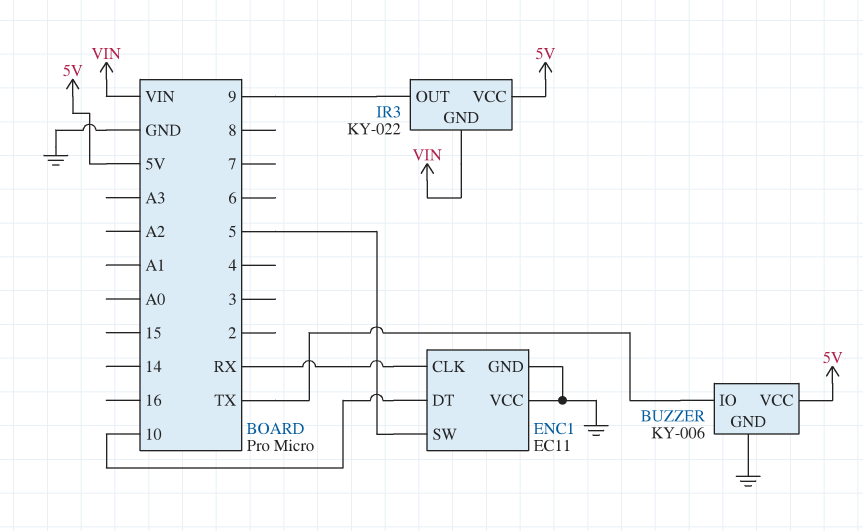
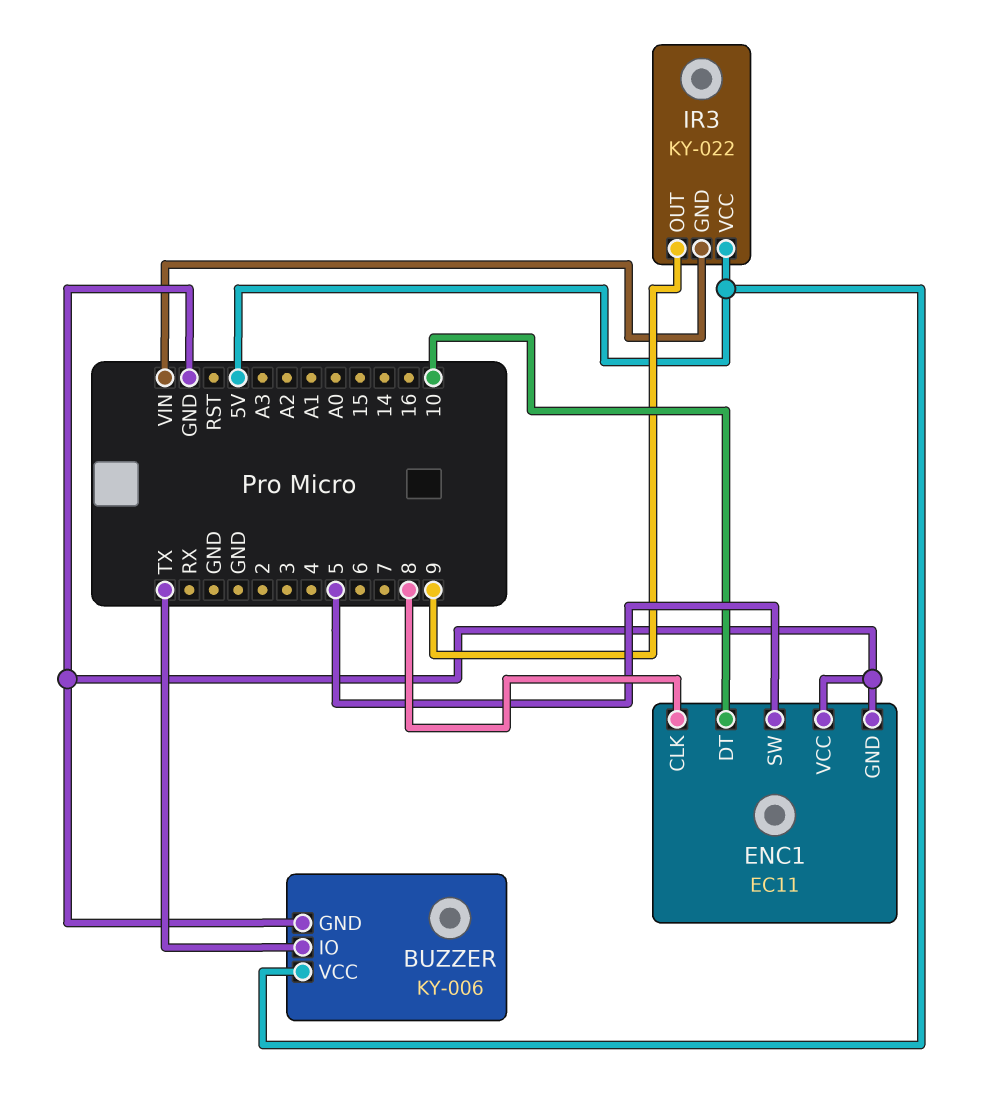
ENC1 pin CLK: RX -> 8

